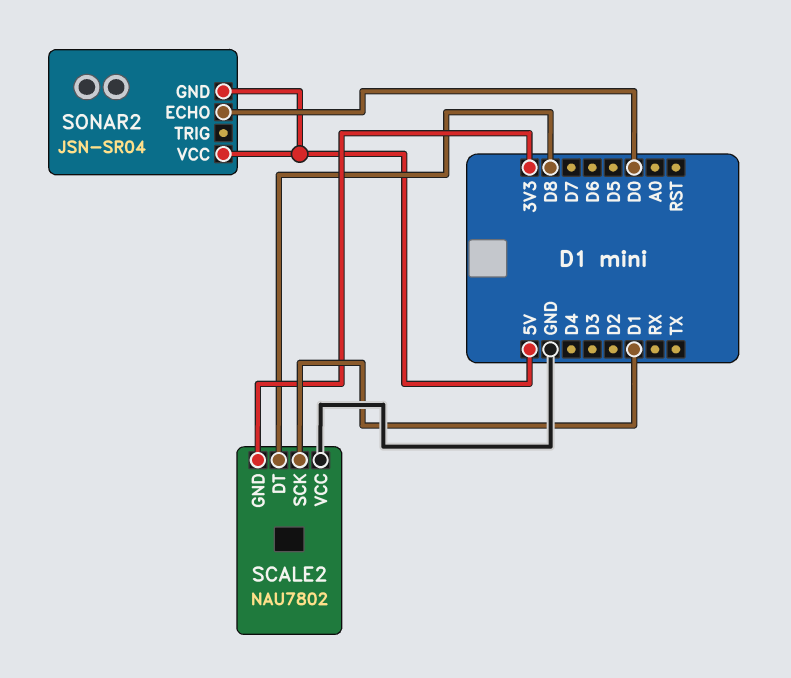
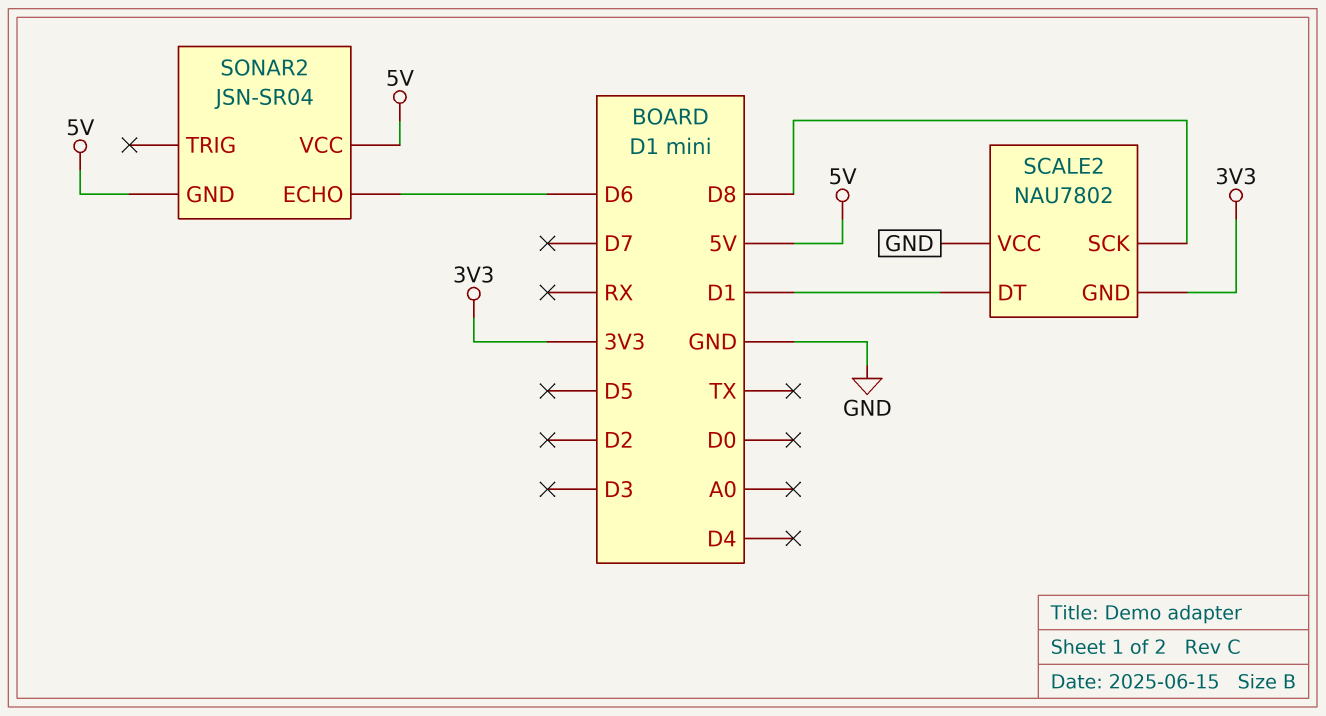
SCALE2 pin DT: D8 -> D1
SCALE2 pin SCK: D1 -> D8
SONAR2 pin ECHO: D0 -> D6

